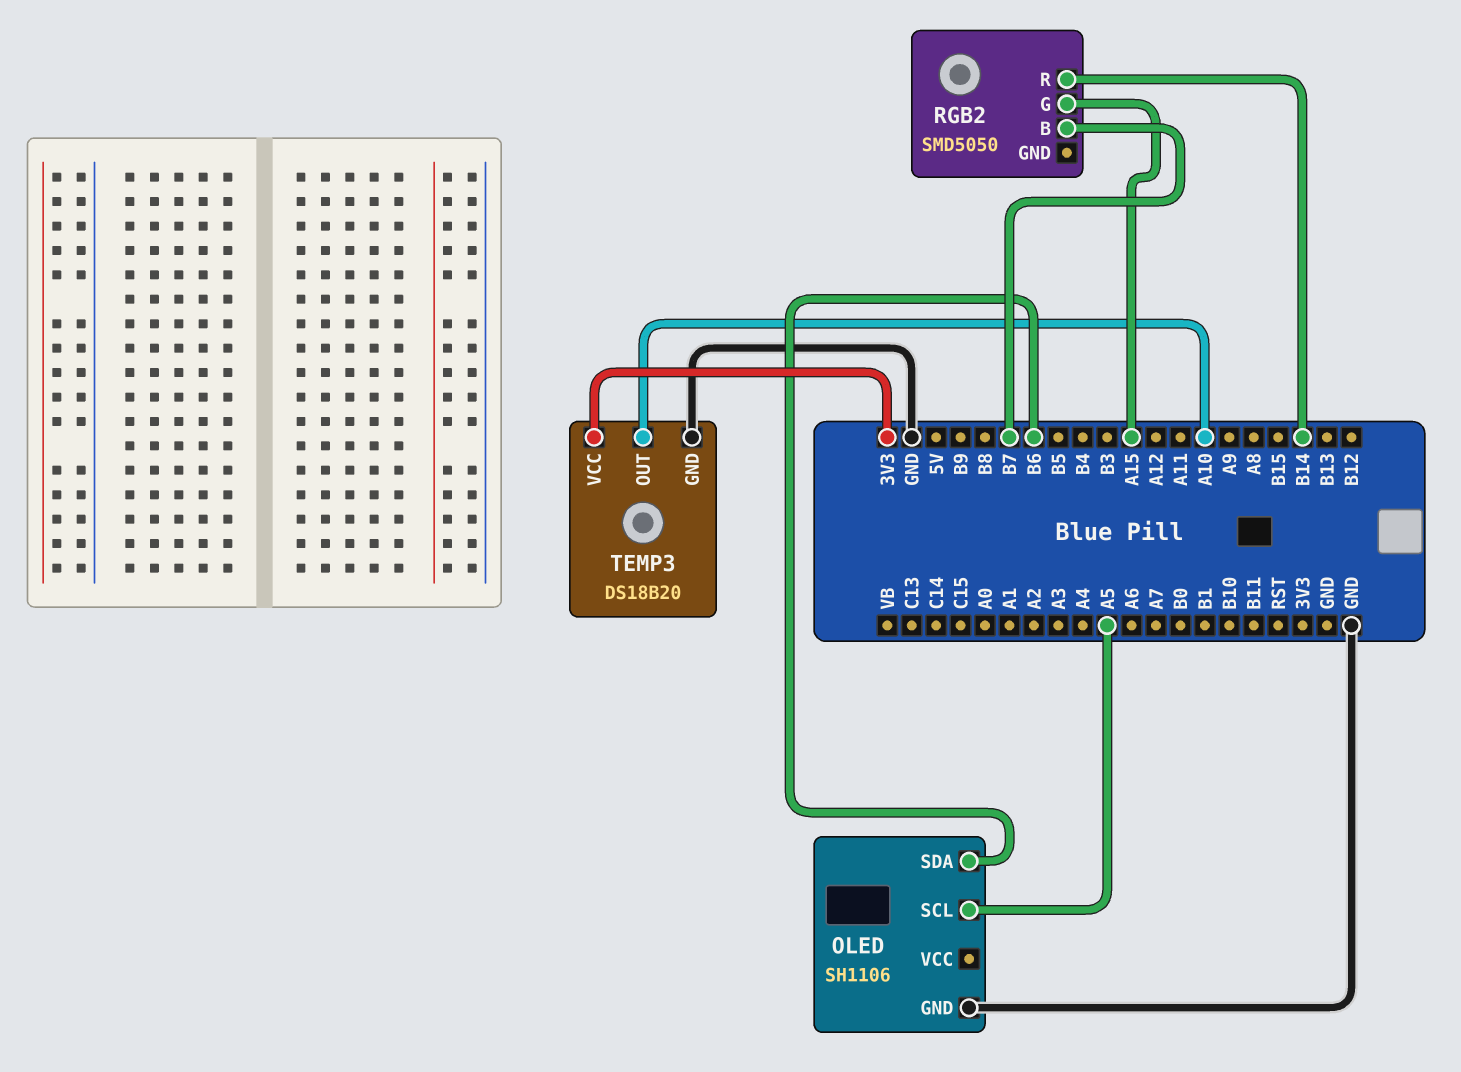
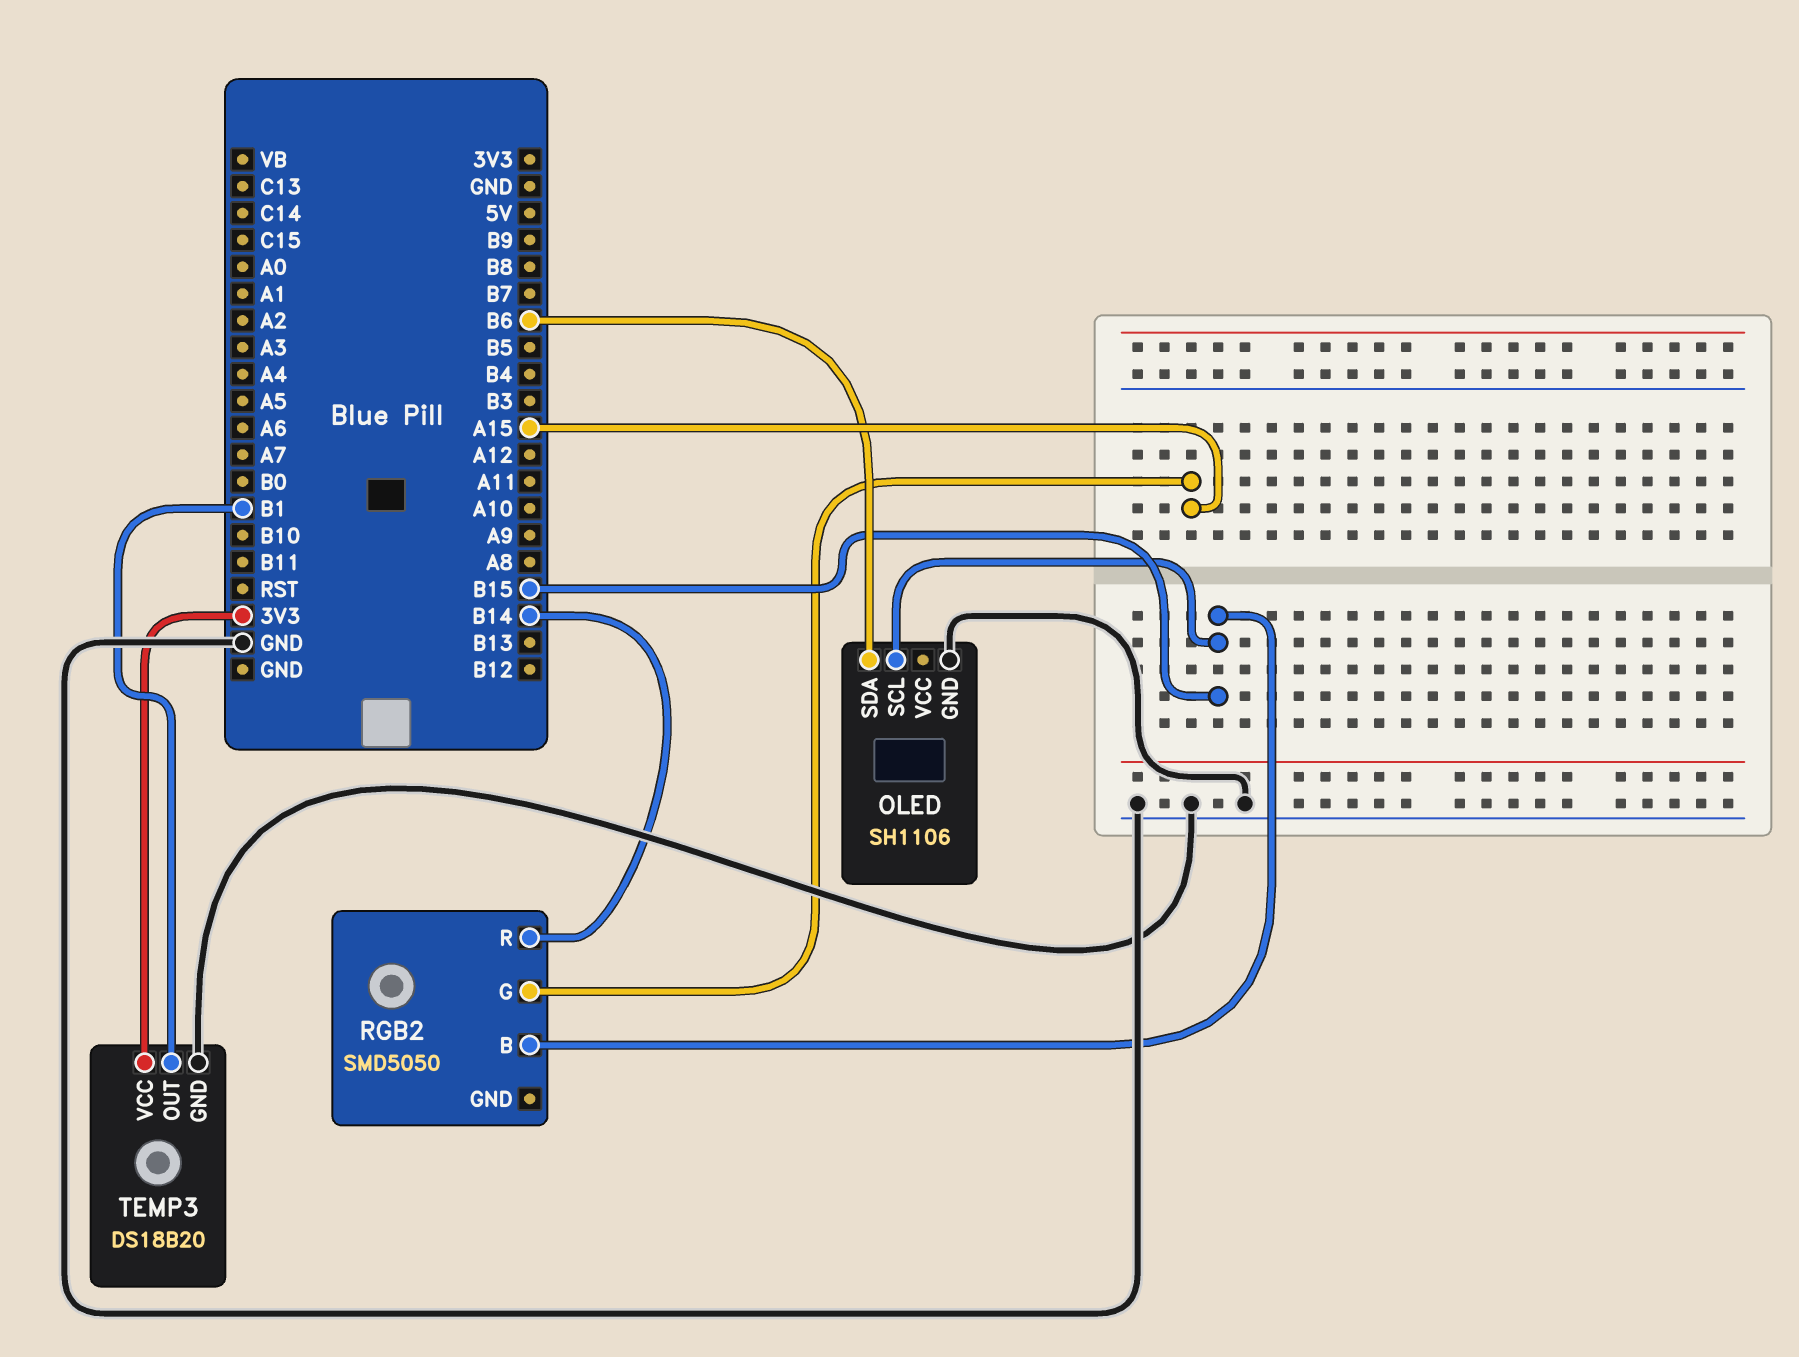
OLED pin SCL: A5 -> B15
RGB2 pin B: B7 -> B15
TEMP3 pin OUT: A10 -> B1

